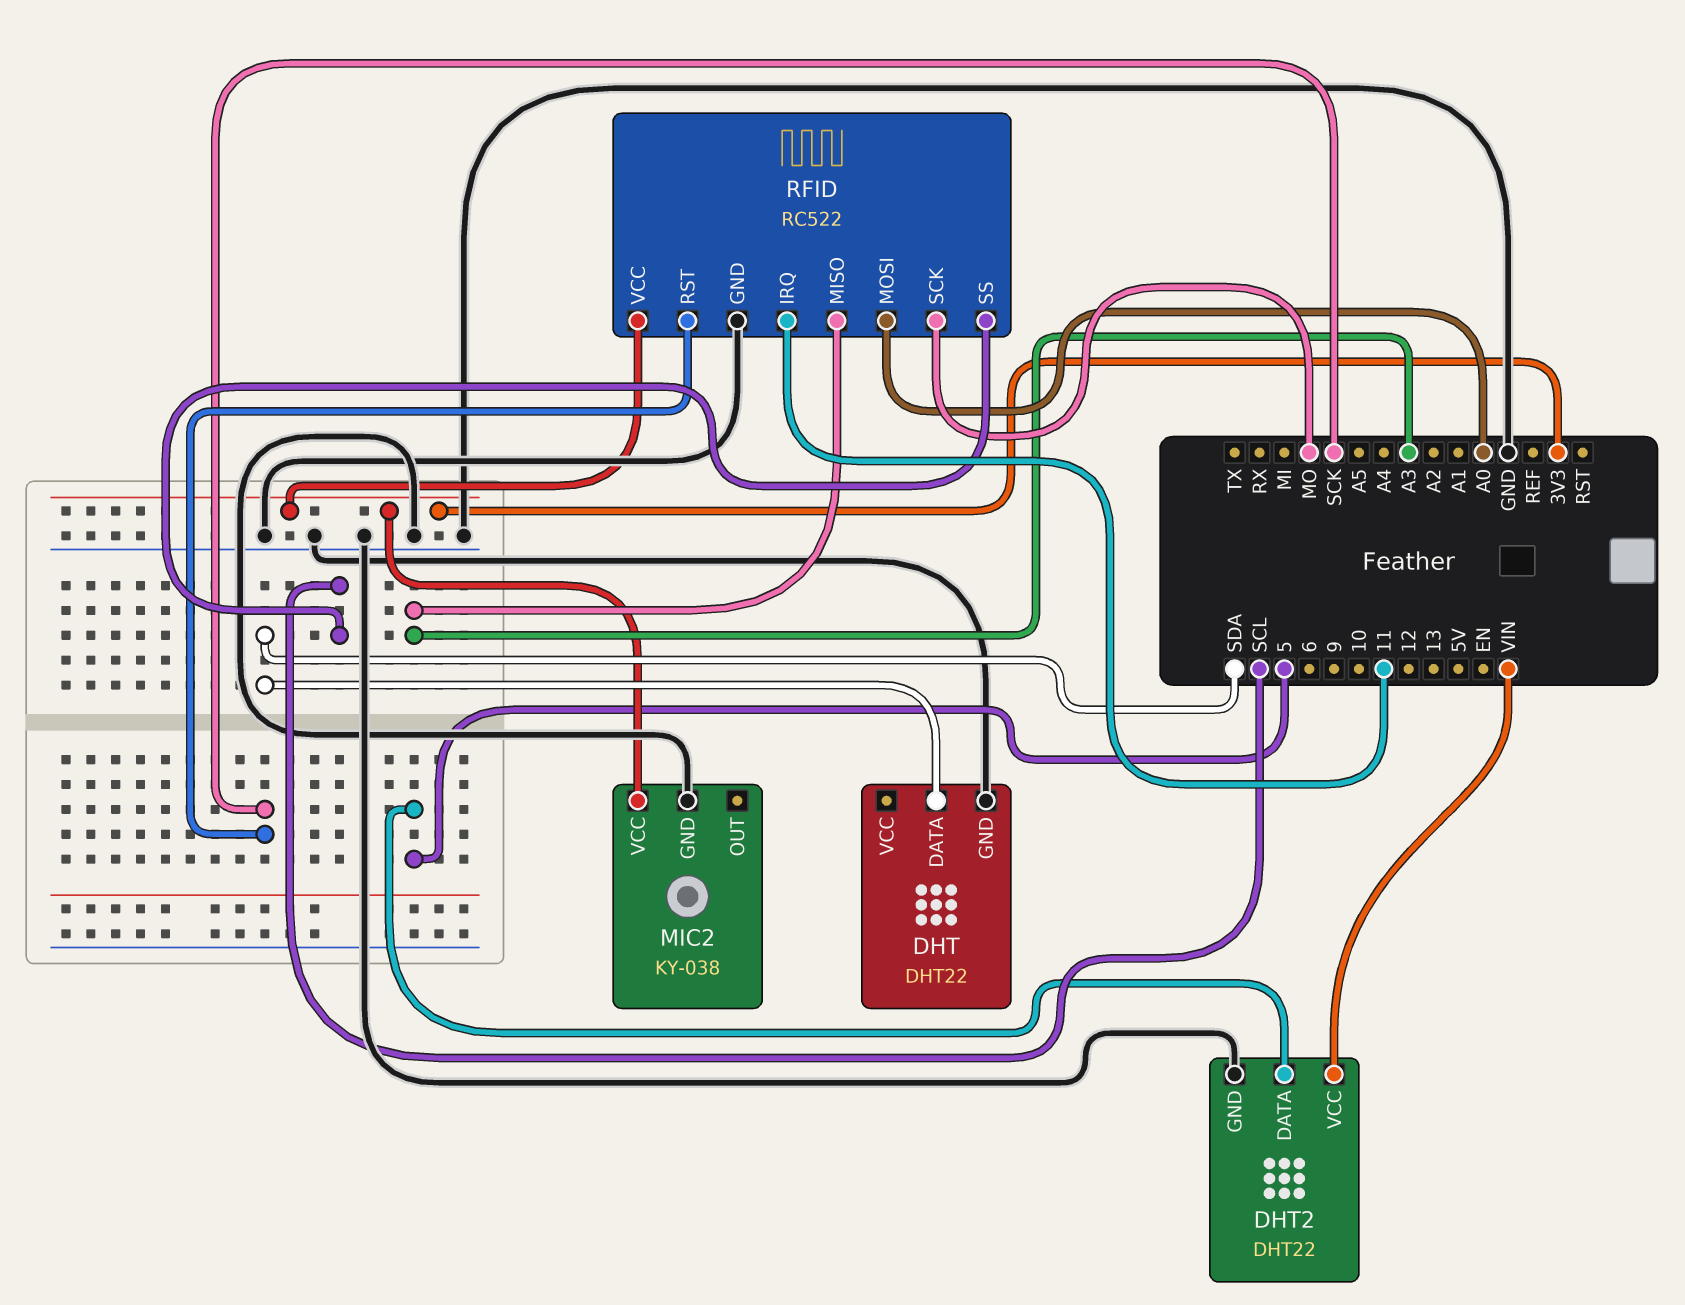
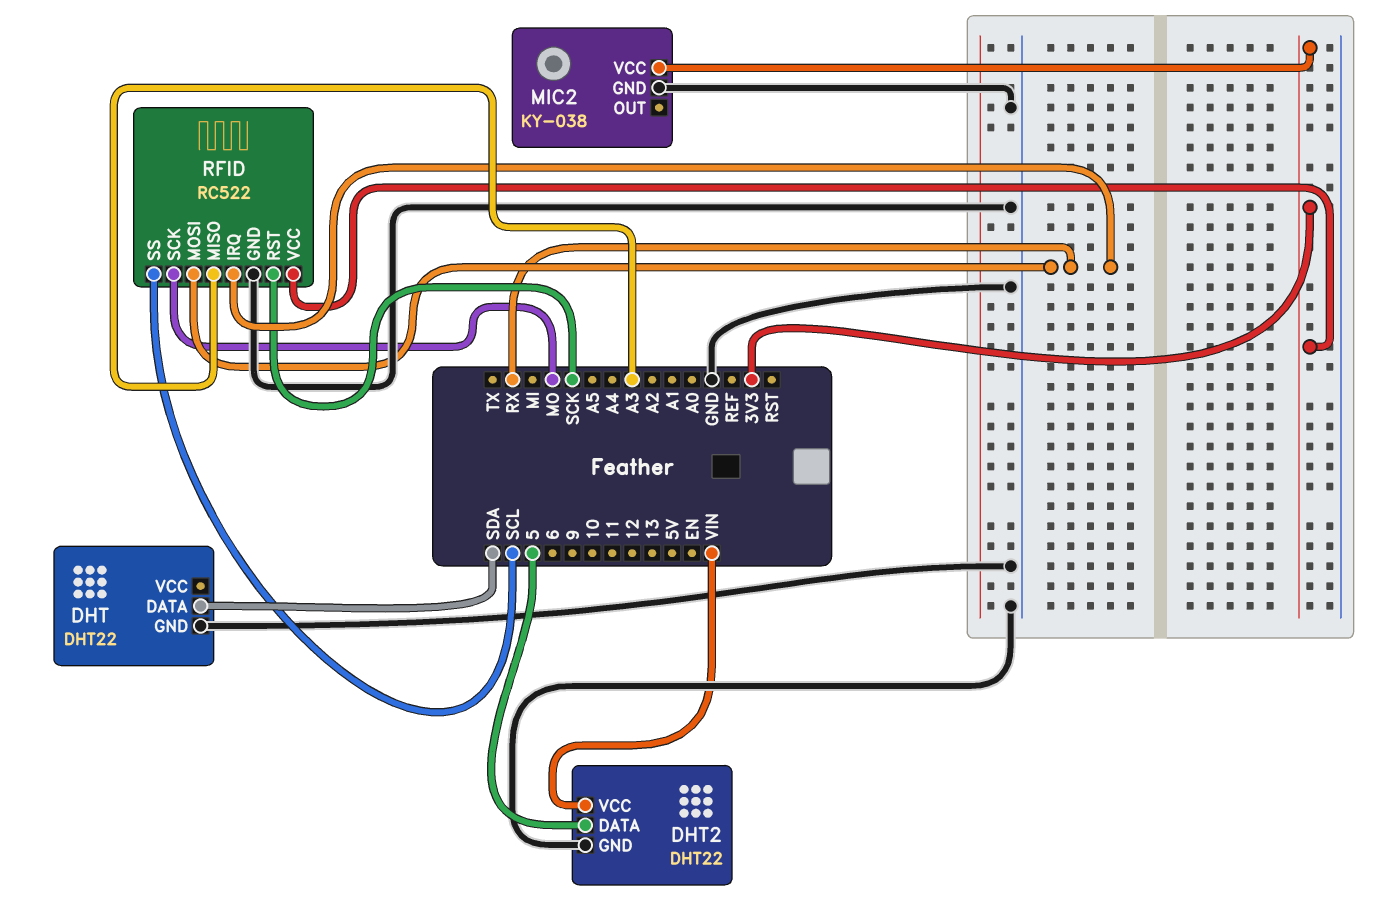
RFID pin IRQ: 11 -> RX
RFID pin MOSI: A0 -> RX

